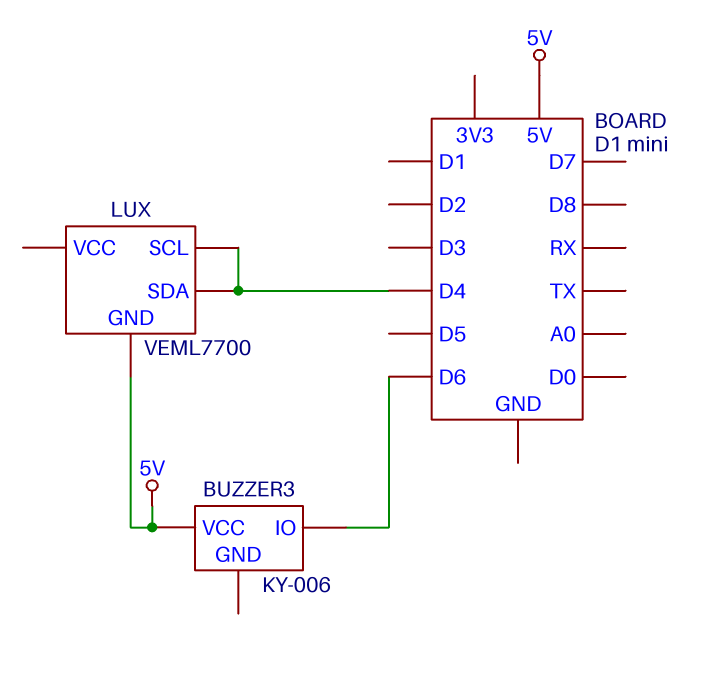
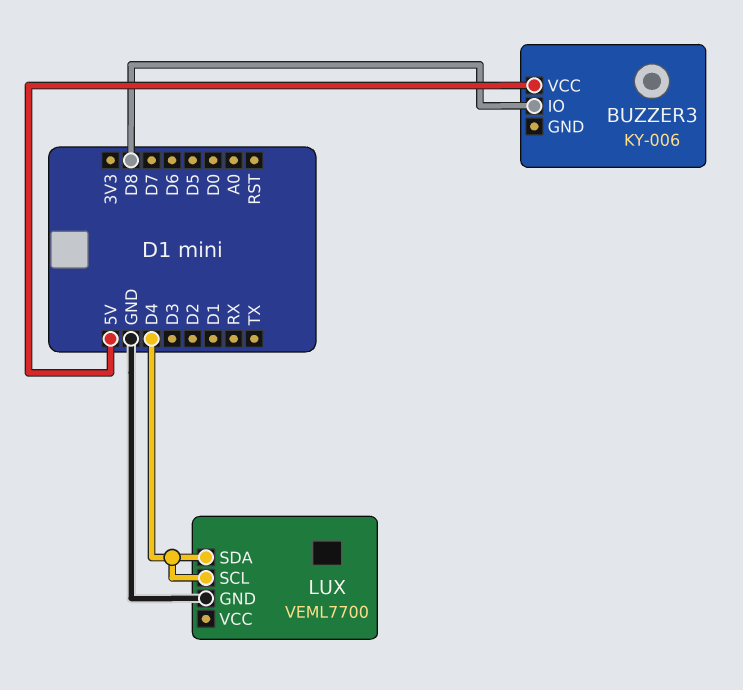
BUZZER3 pin IO: D6 -> D8
LUX pin GND: 5V -> GND

